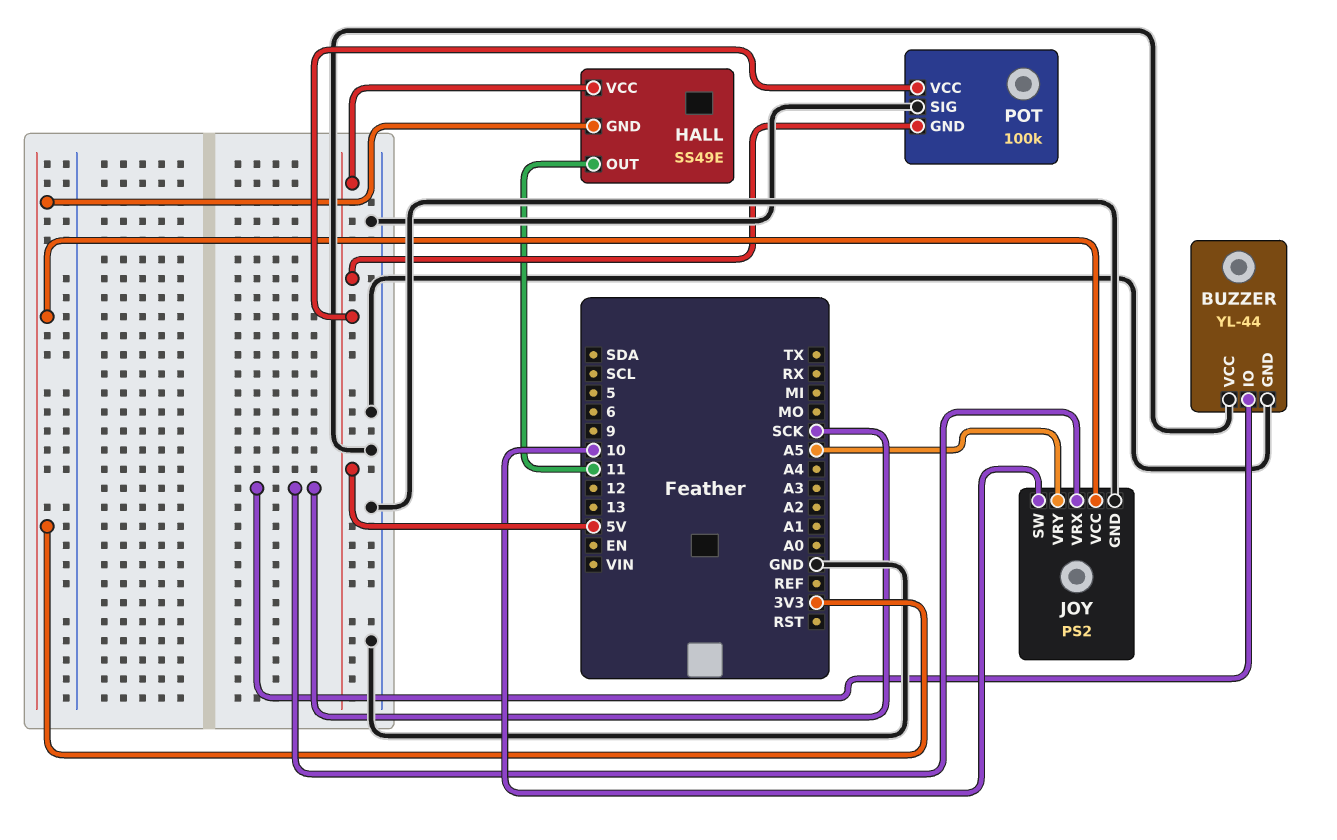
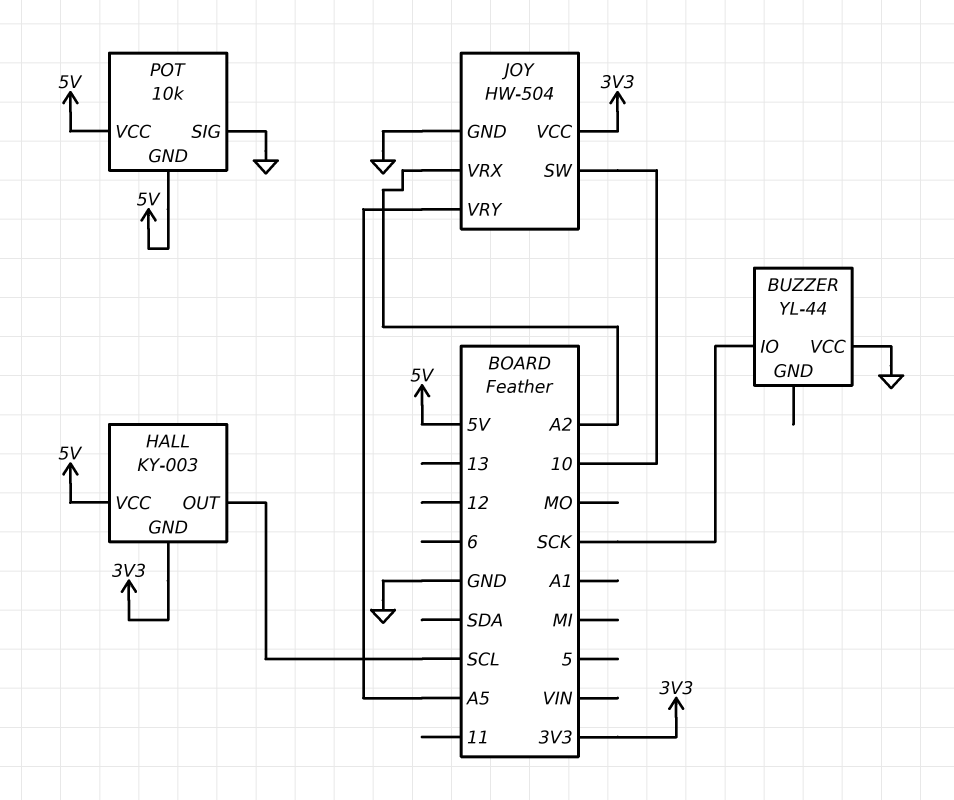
BUZZER pin GND: GND -> none
HALL: SS49E -> KY-003
HALL pin OUT: 11 -> SCL
JOY: PS2 -> HW-504
JOY pin VRX: SCK -> A2
POT: 100k -> 10k

